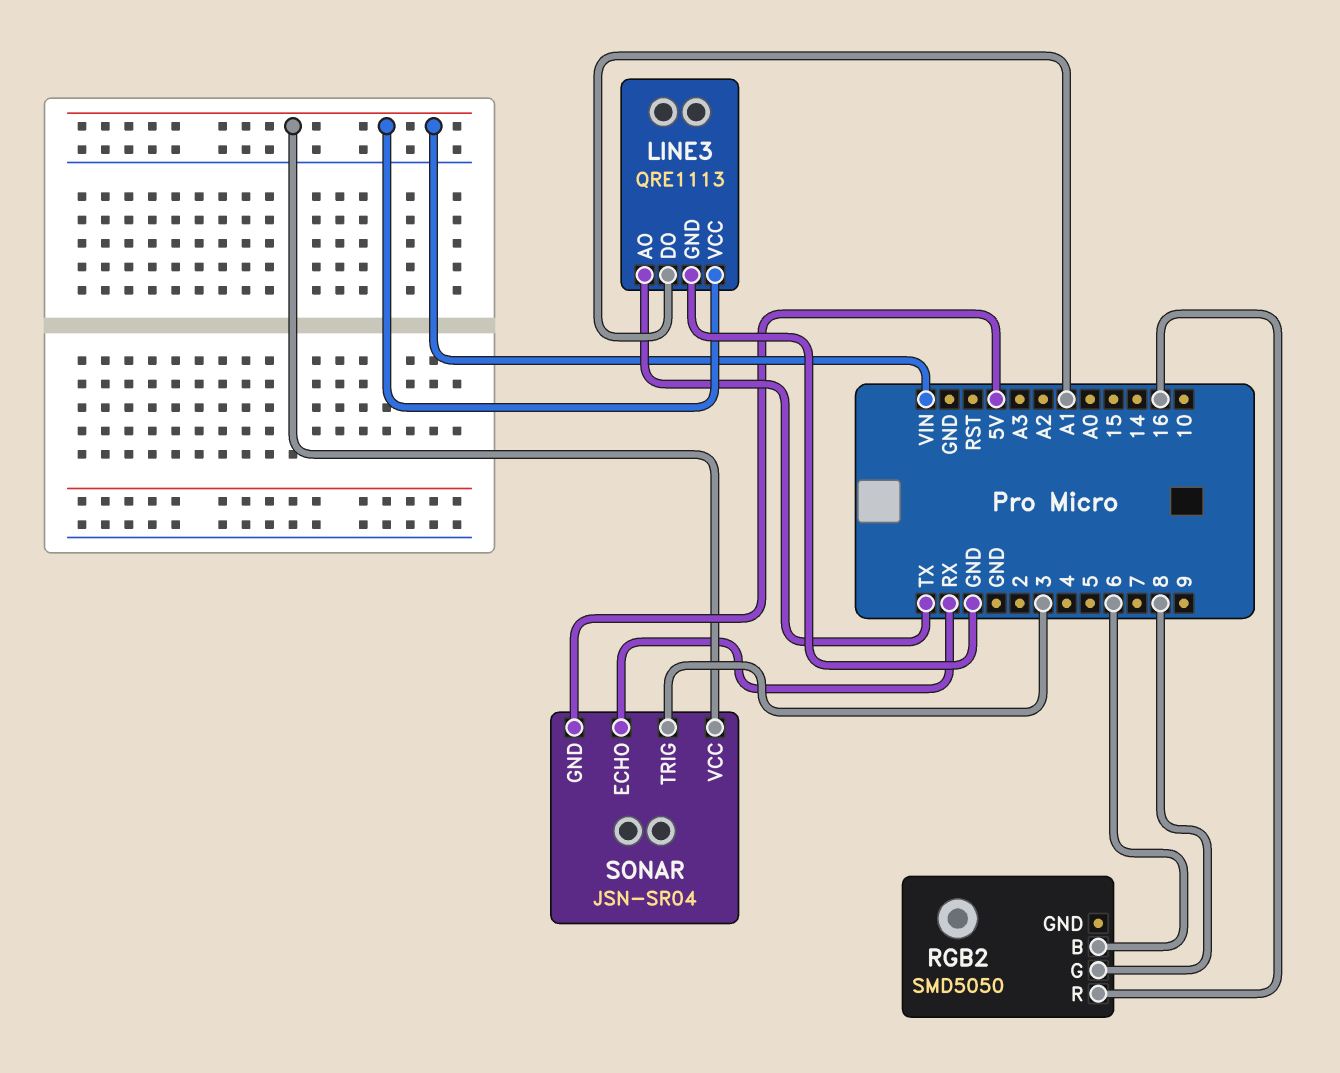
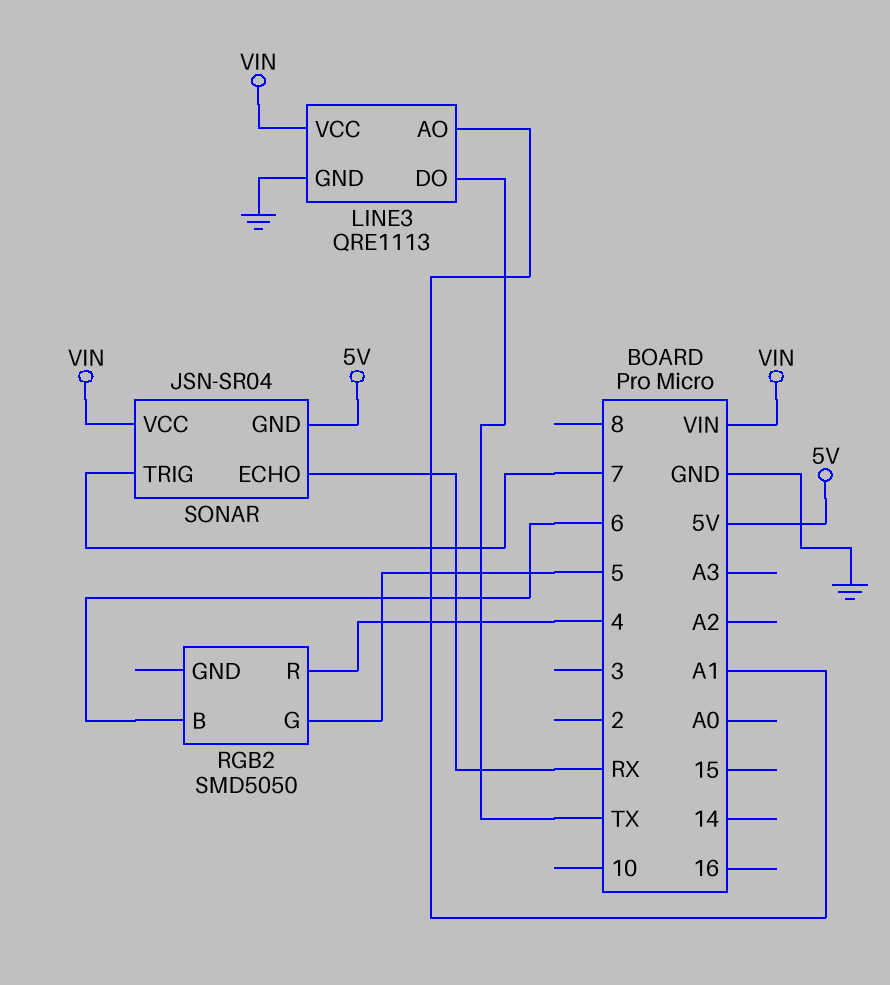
LINE3 pin AO: TX -> A1
LINE3 pin DO: A1 -> TX
RGB2 pin G: 8 -> 5
RGB2 pin R: 16 -> 4
SONAR pin TRIG: 3 -> 7

